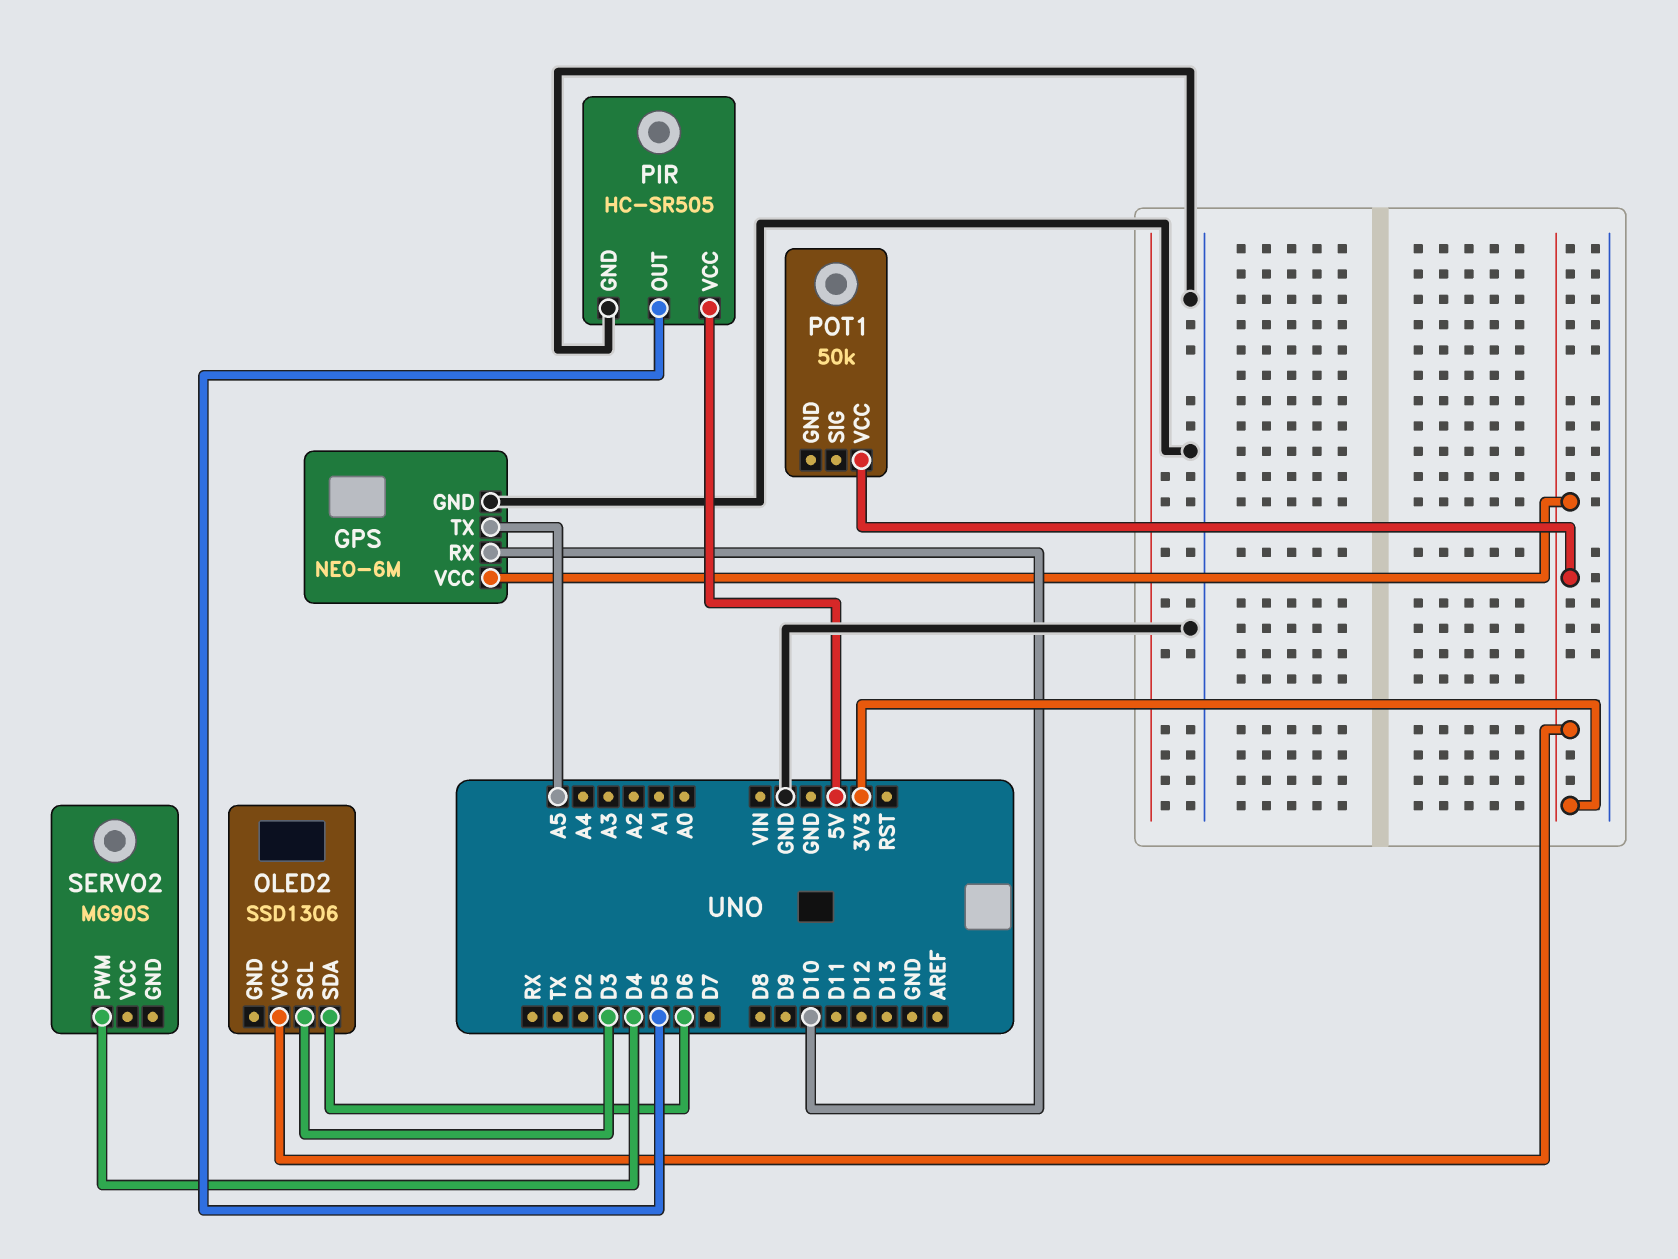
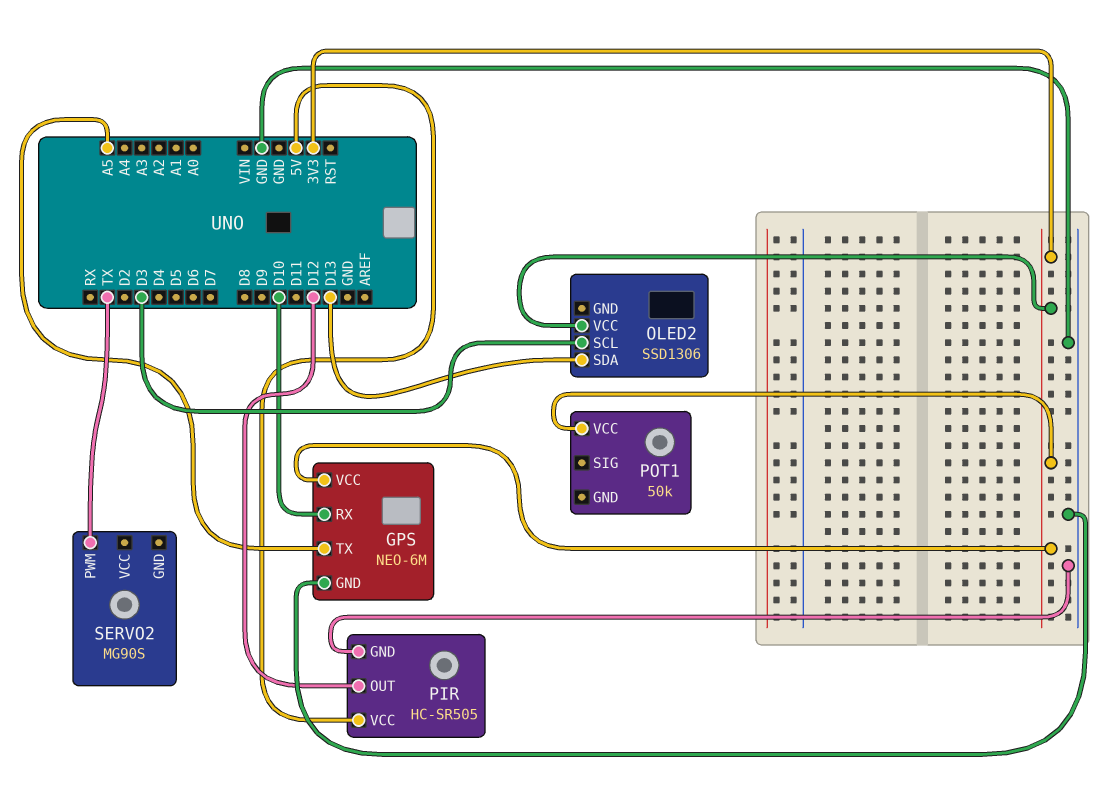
OLED2 pin SDA: D6 -> D13
PIR pin OUT: D5 -> D12
SERVO2 pin PWM: D4 -> TX

